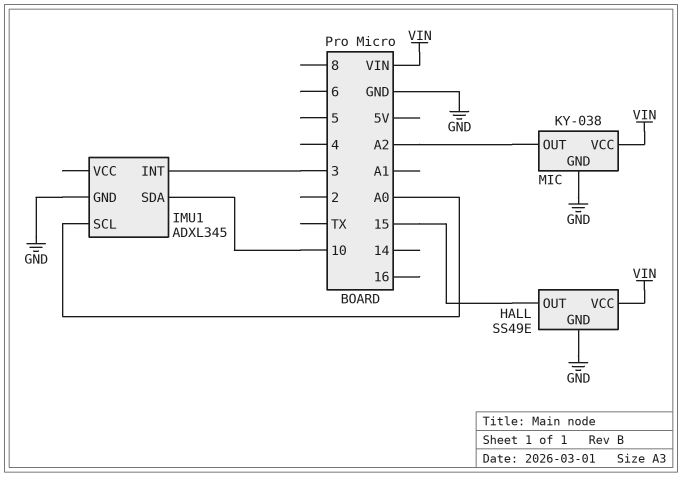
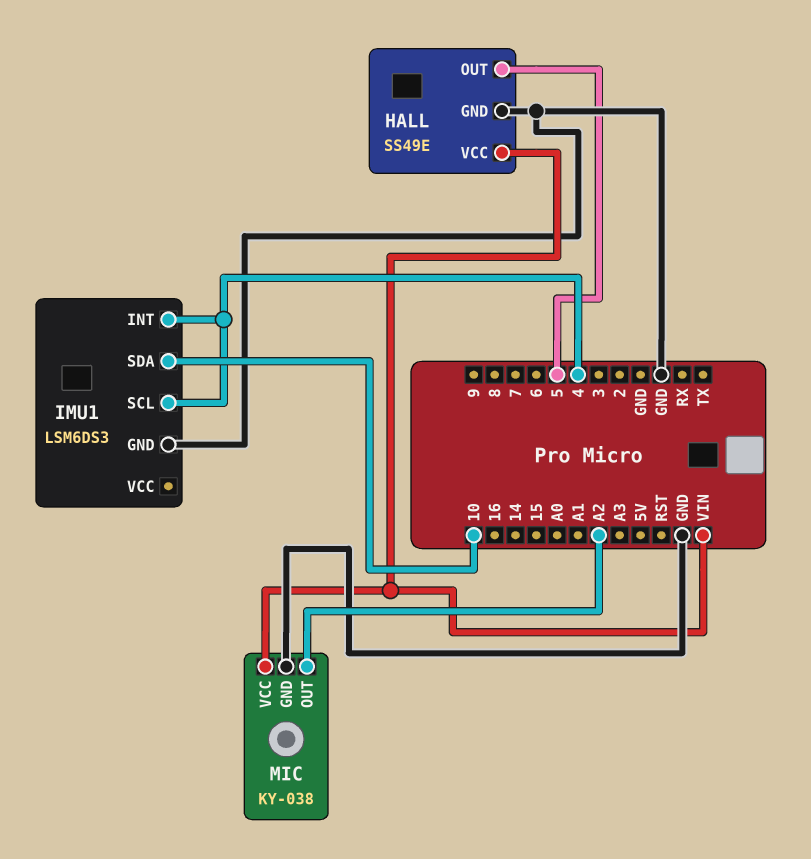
HALL pin OUT: 15 -> 5
IMU1: ADXL345 -> LSM6DS3
IMU1 pin INT: 3 -> 4
IMU1 pin SCL: A0 -> 4

